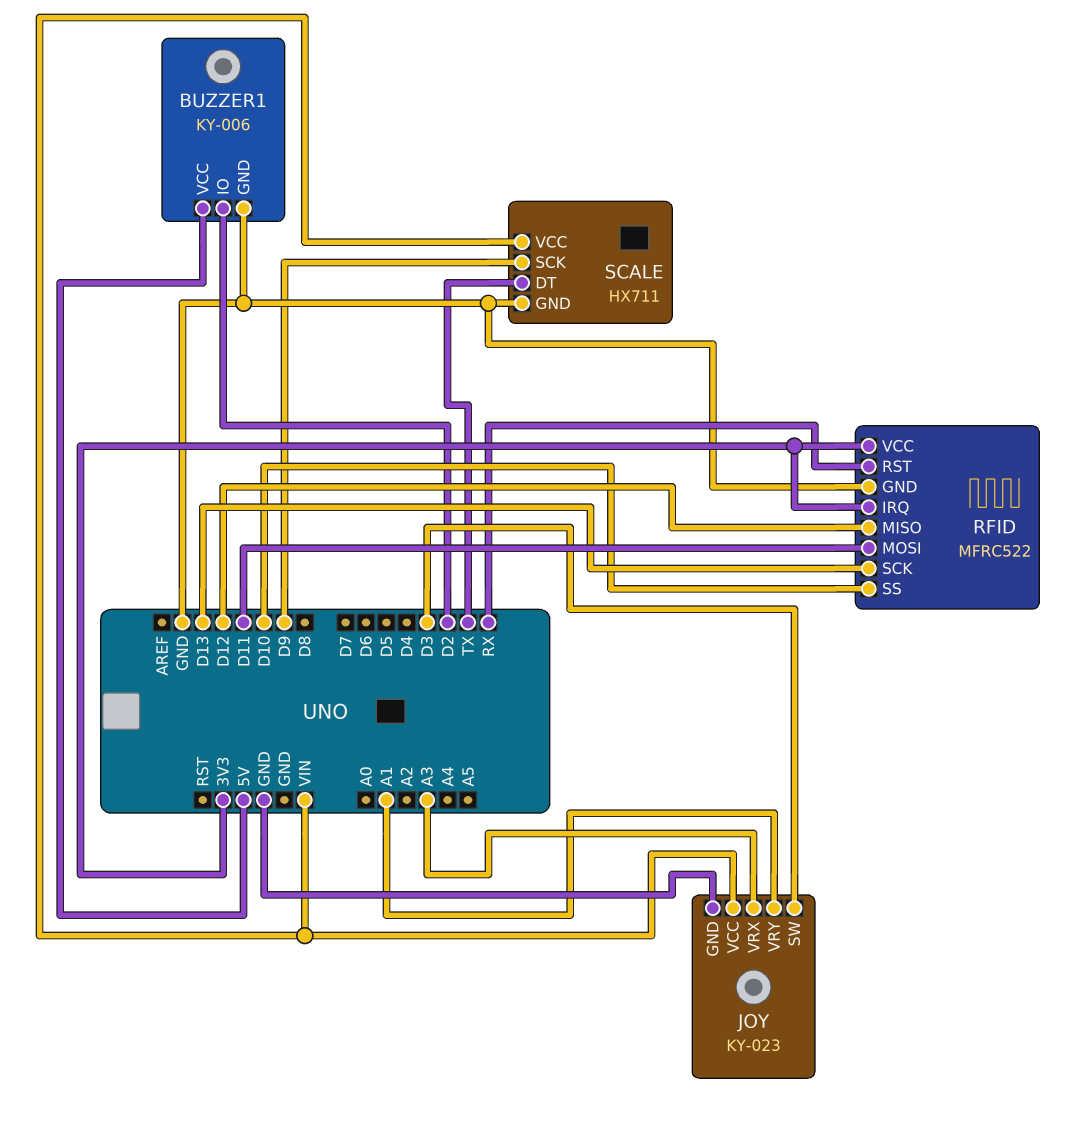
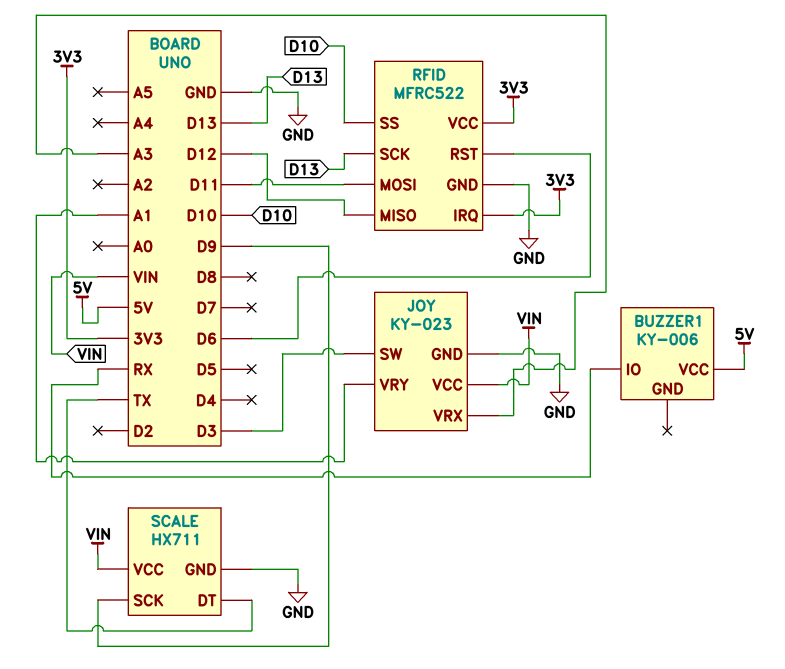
BUZZER1 pin GND: GND -> none
BUZZER1 pin IO: D2 -> RX
RFID pin RST: RX -> D6

